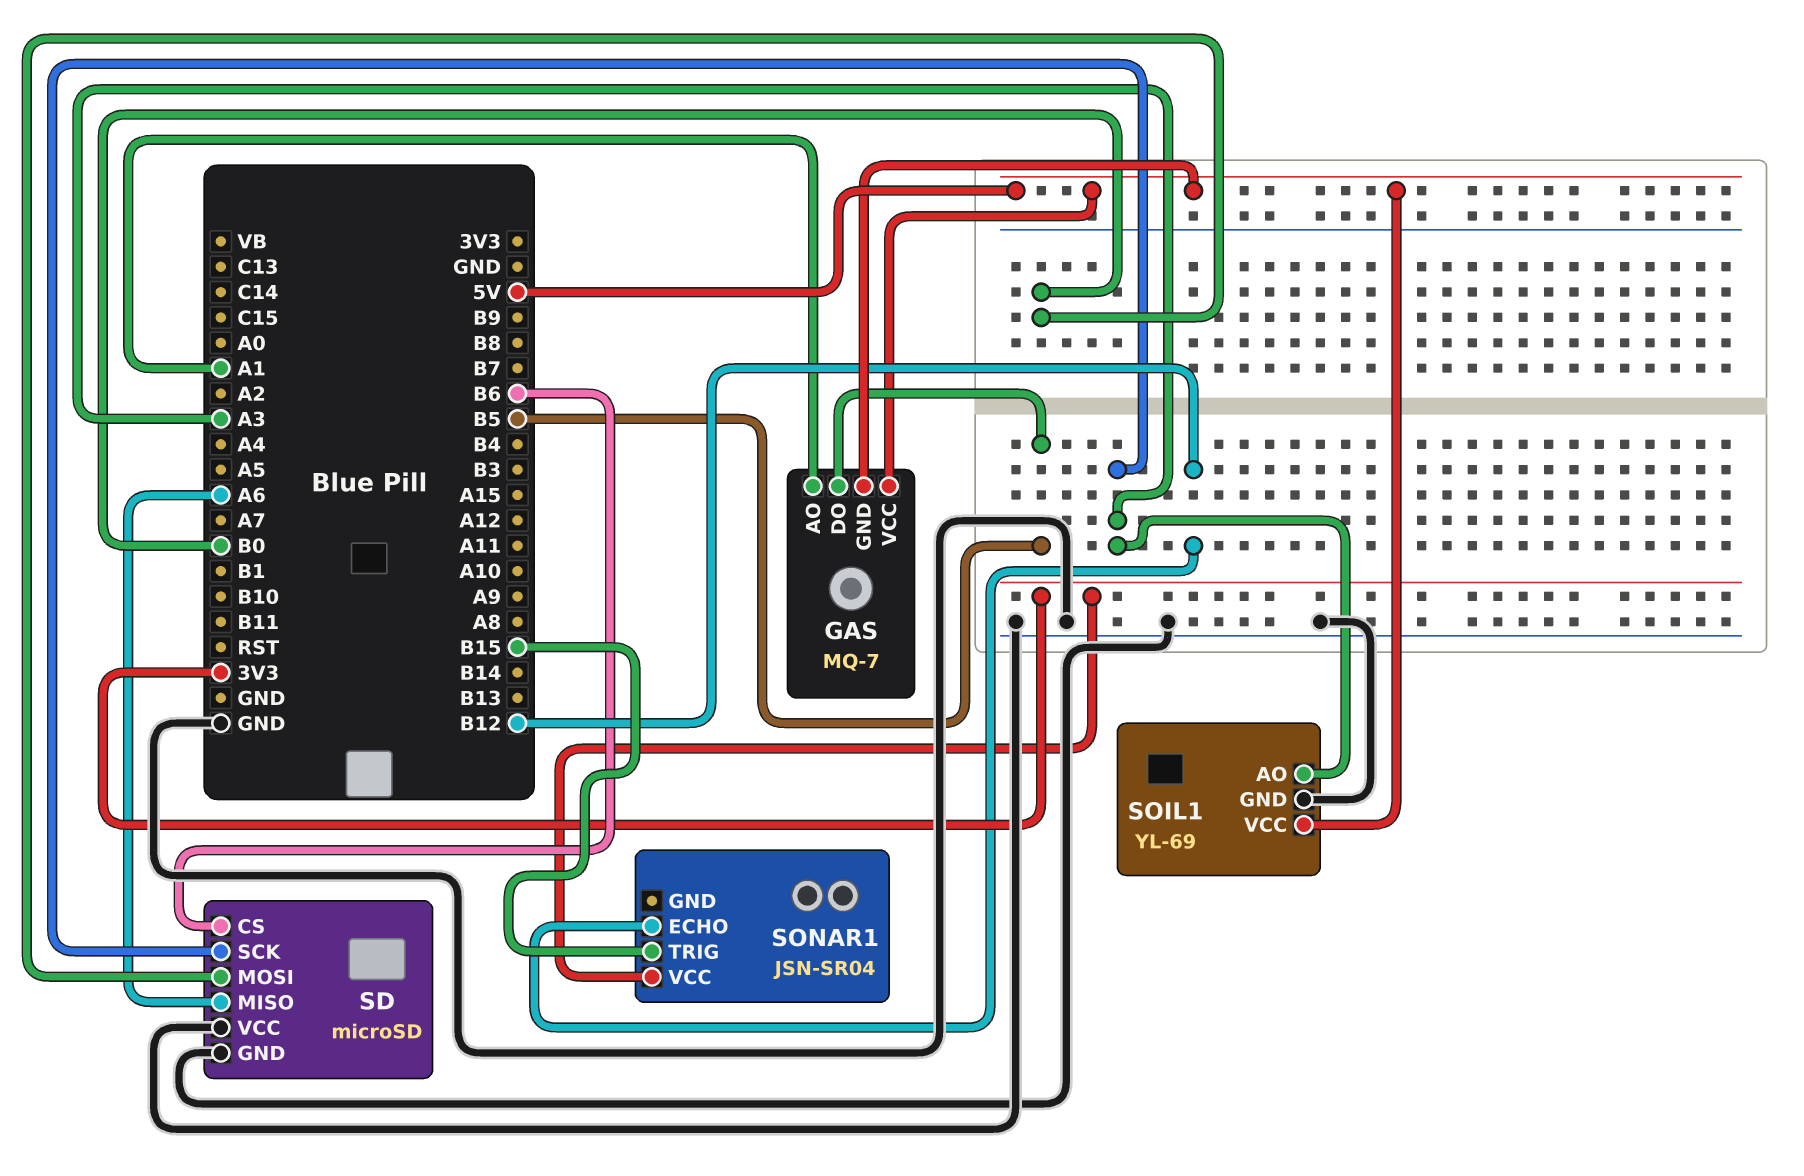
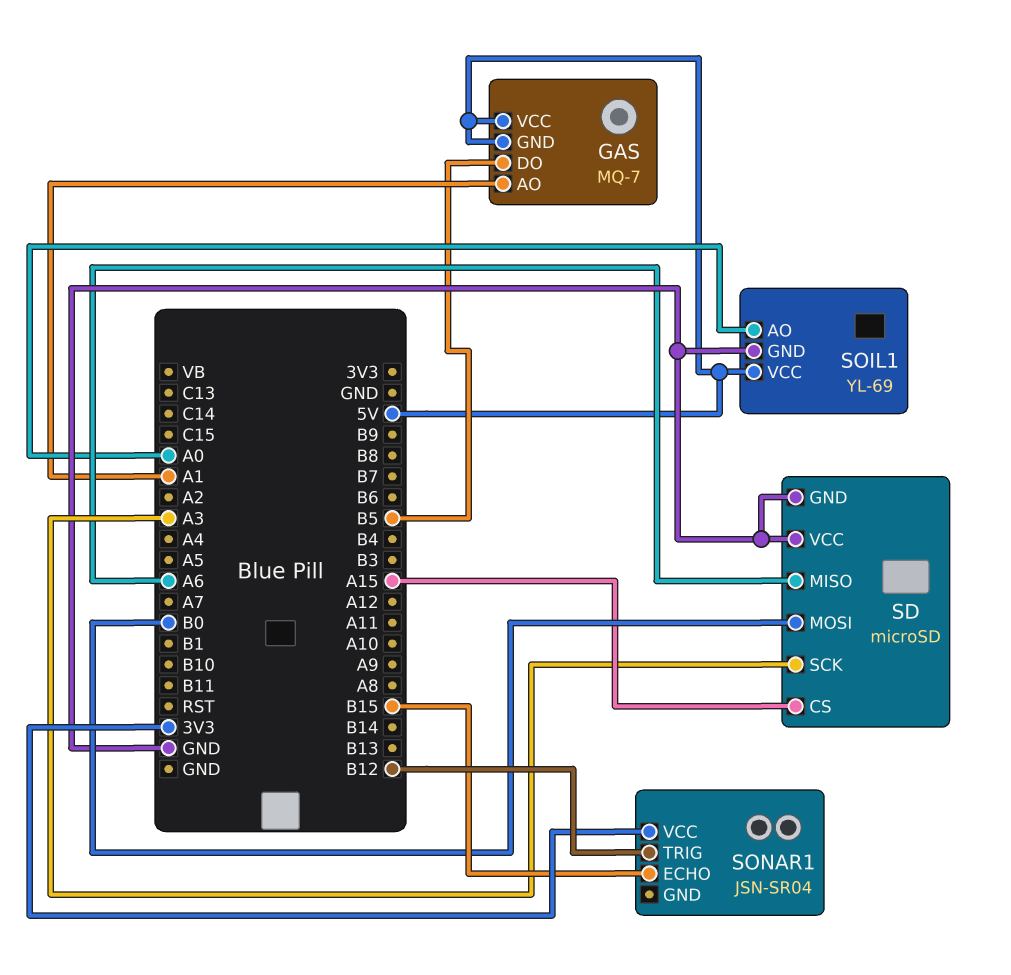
SD pin CS: B6 -> A15
SOIL1 pin AO: A3 -> A0
SONAR1 pin ECHO: B12 -> B15
SONAR1 pin TRIG: B15 -> B12

